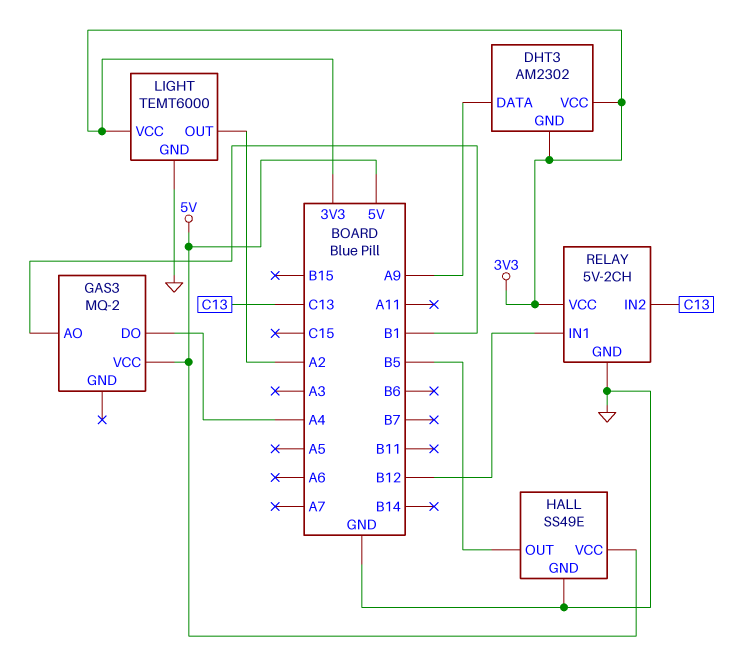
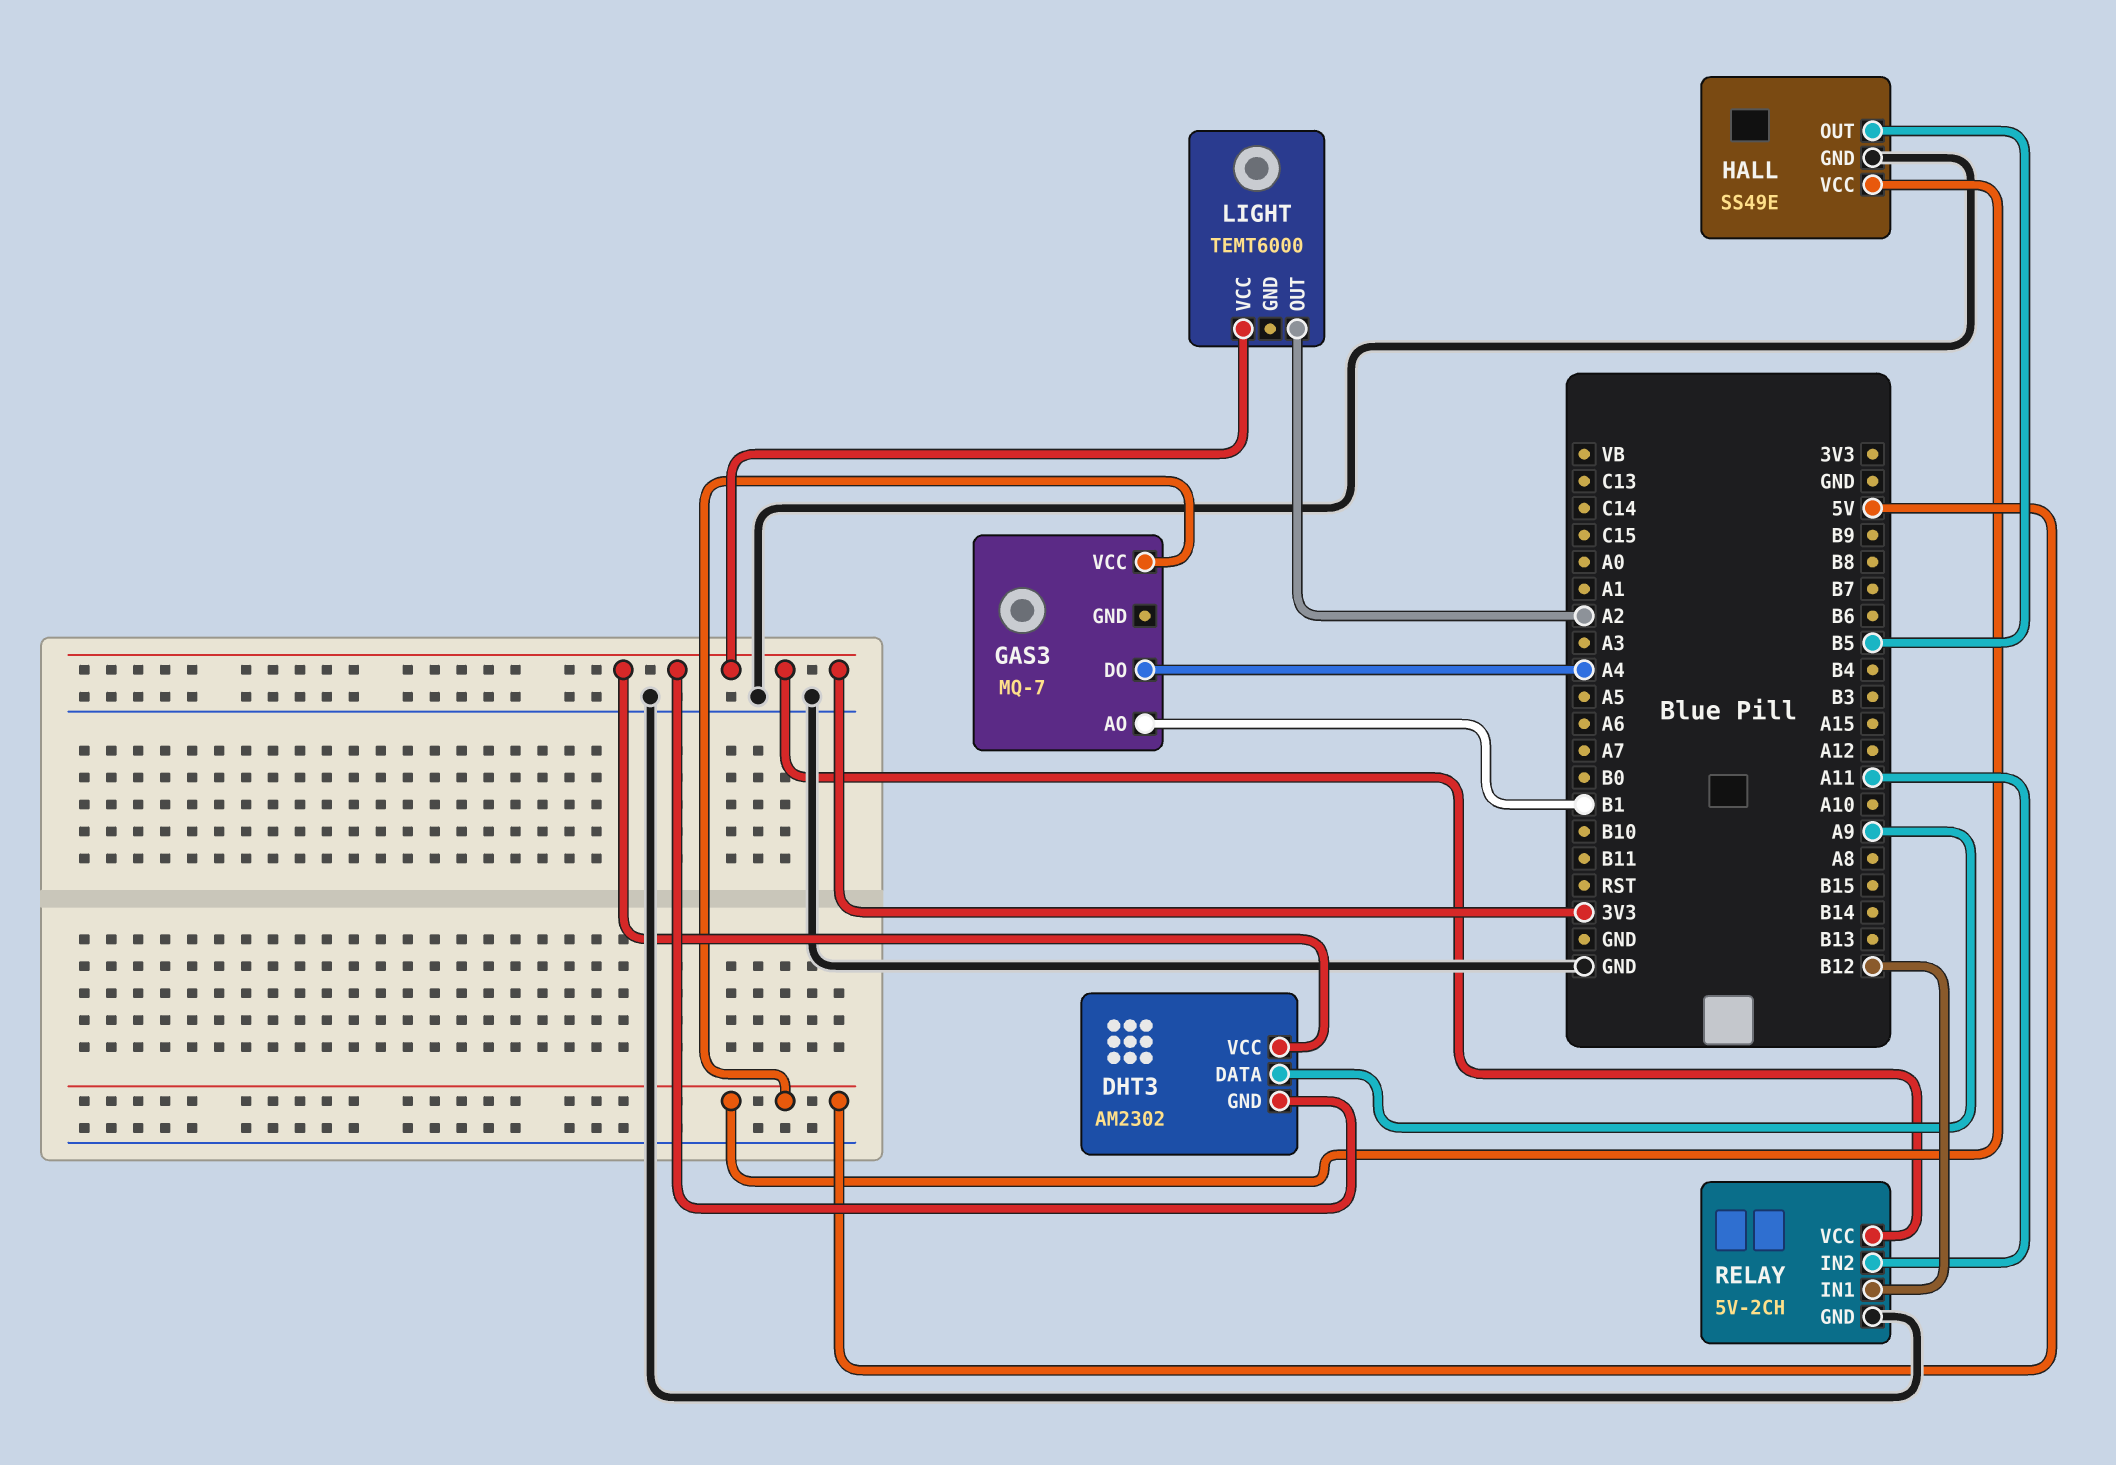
GAS3: MQ-2 -> MQ-7
LIGHT pin GND: GND -> none
RELAY pin IN2: C13 -> A11

